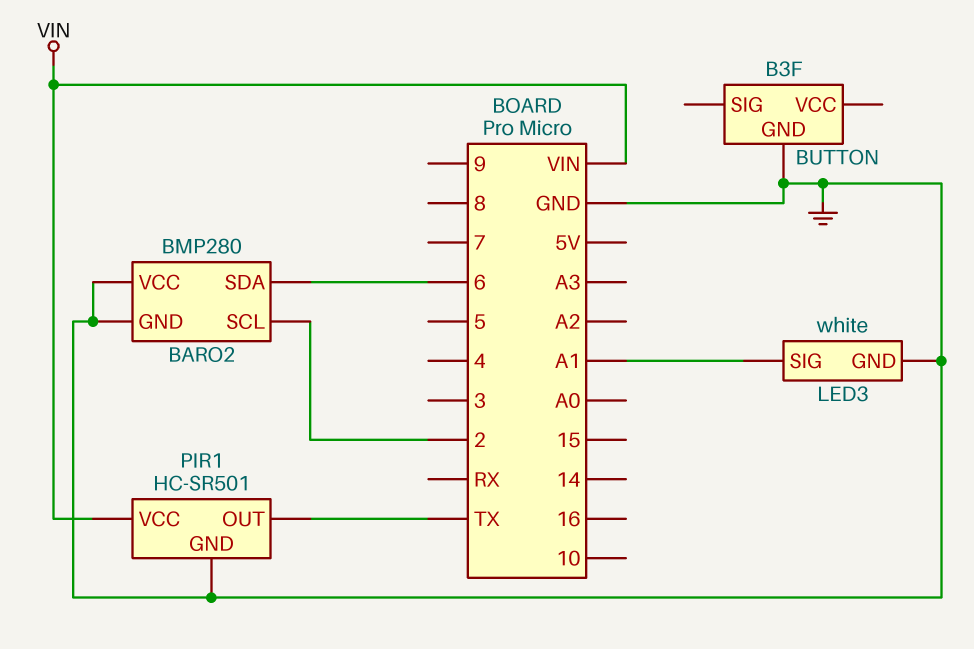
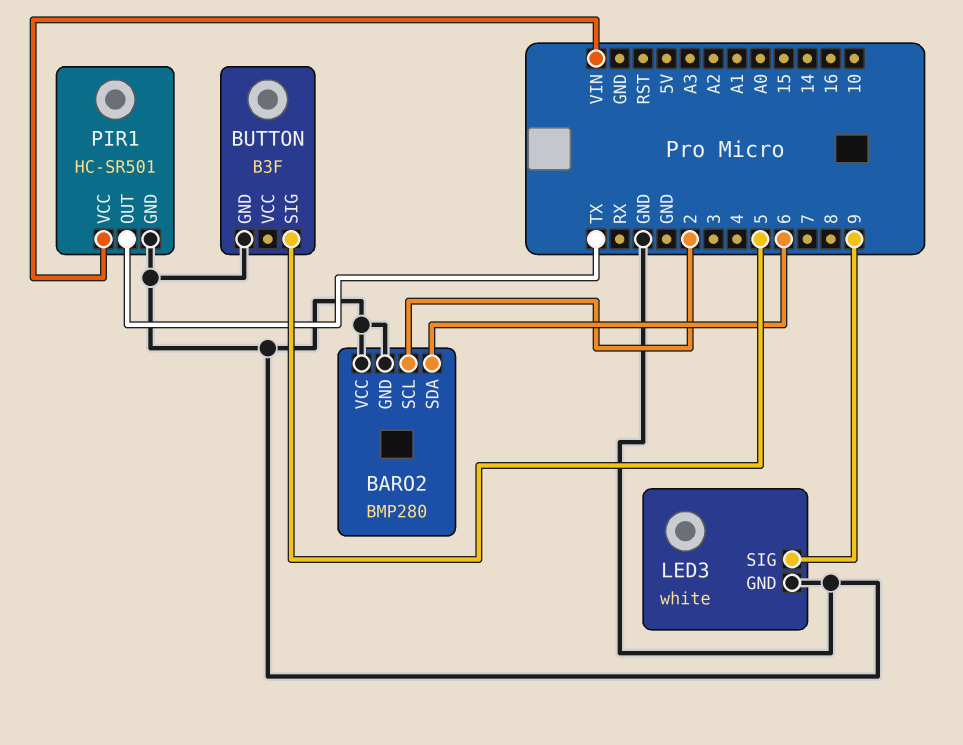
BUTTON pin SIG: none -> 5
LED3 pin SIG: A1 -> 9

